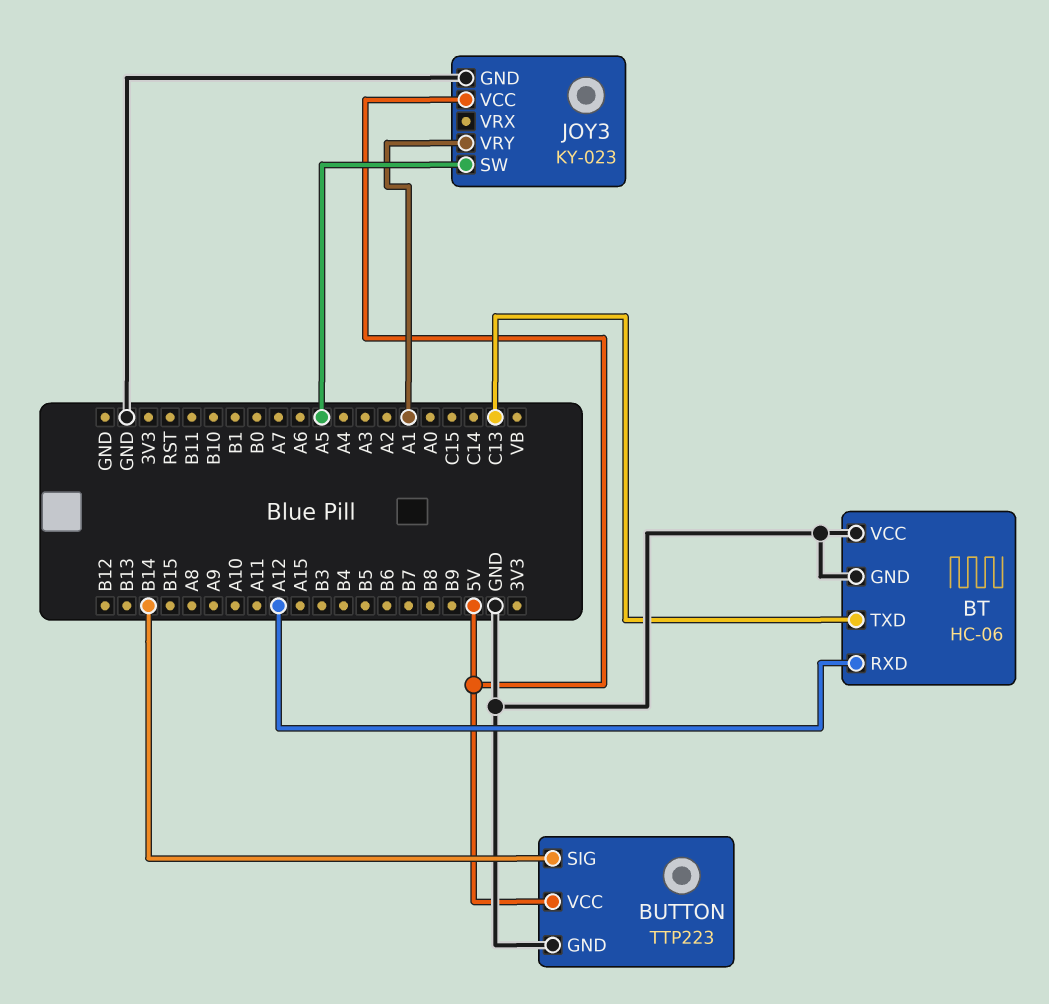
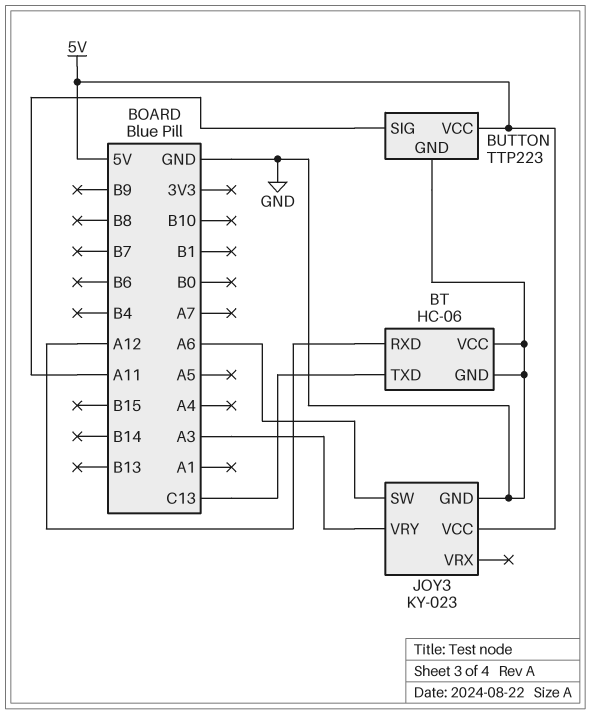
BUTTON pin SIG: B14 -> A11
JOY3 pin SW: A5 -> A6
JOY3 pin VRY: A1 -> A3

